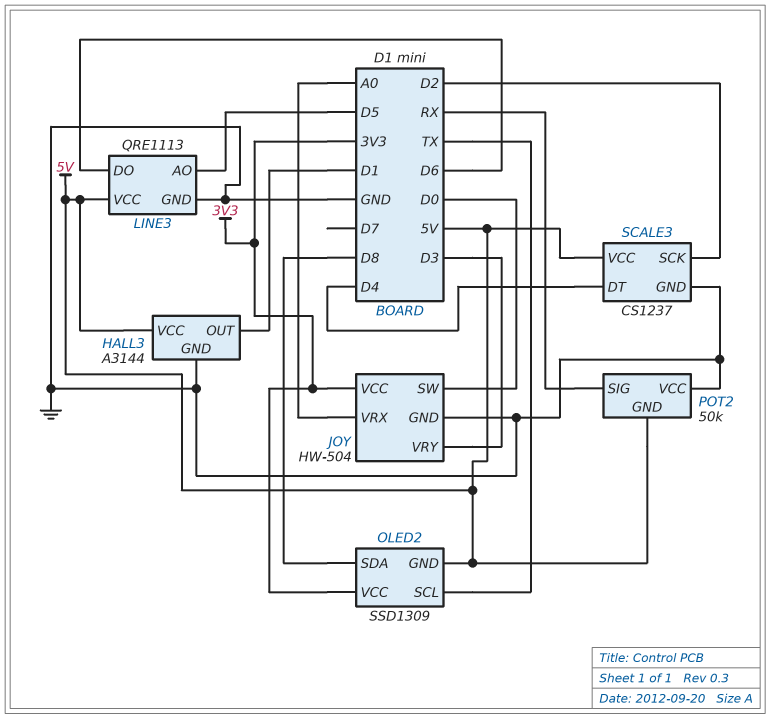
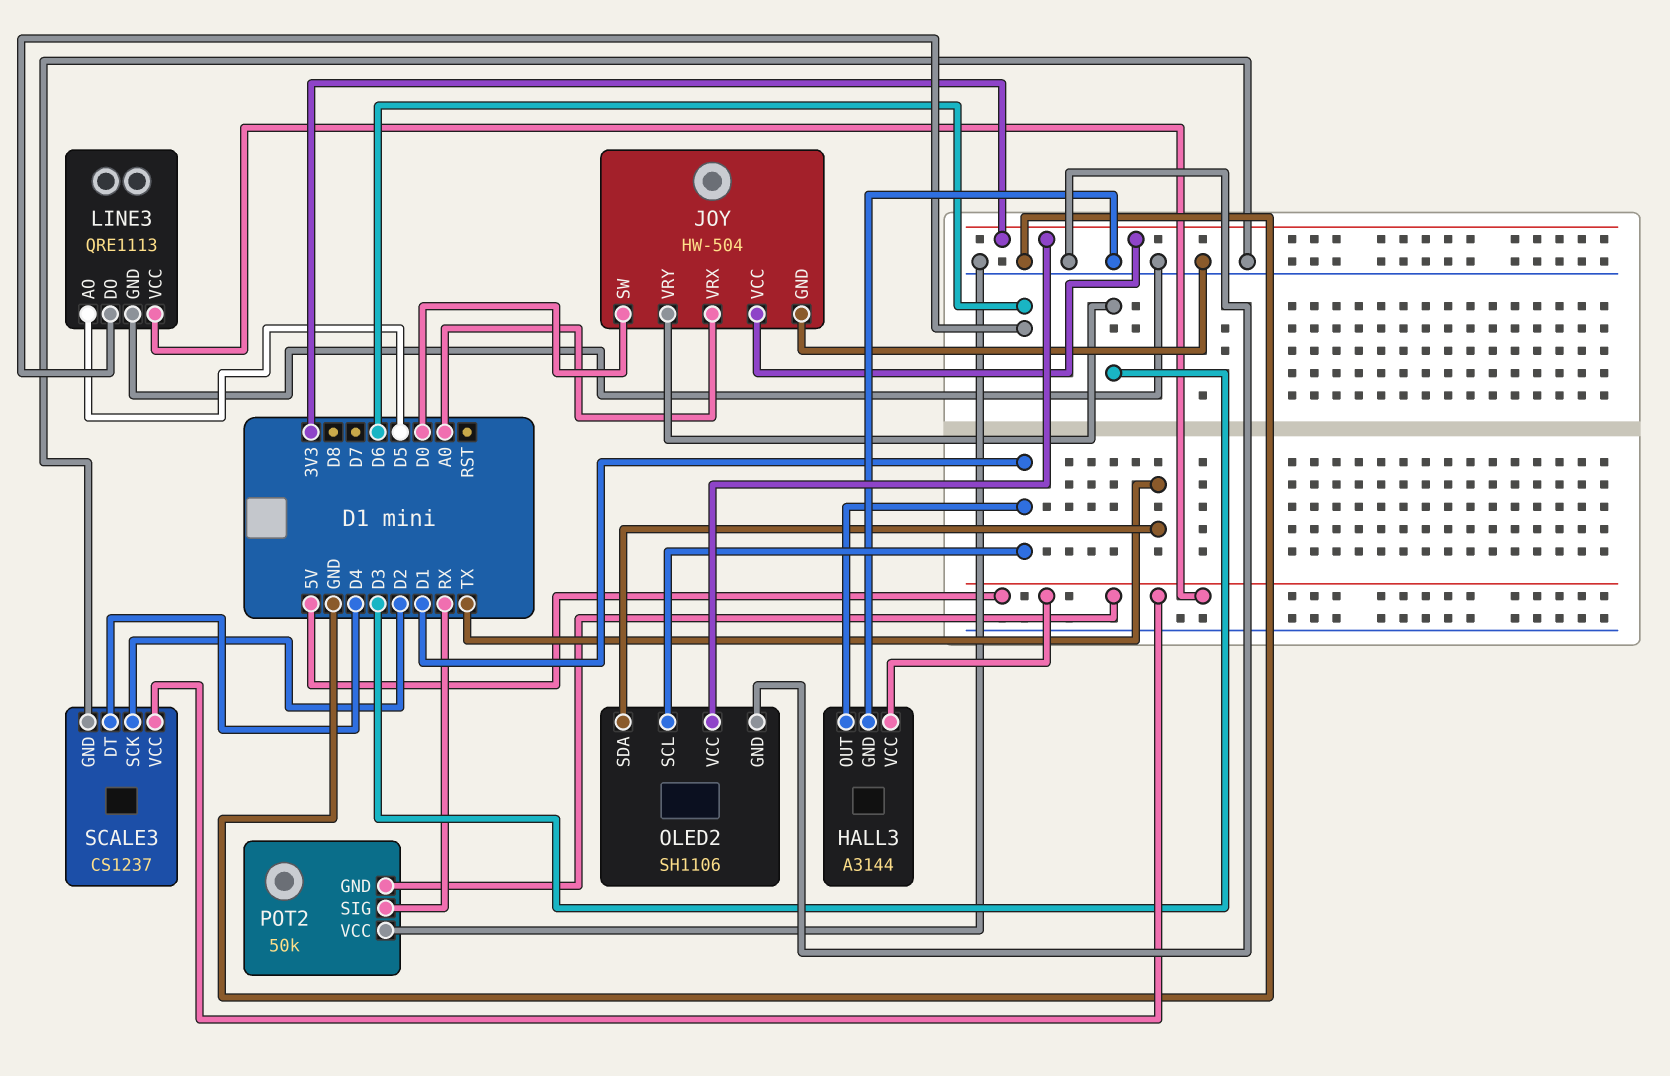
OLED2: SSD1309 -> SH1106
OLED2 pin GND: 5V -> GND
OLED2 pin SCL: TX -> D1
OLED2 pin SDA: D8 -> TX

